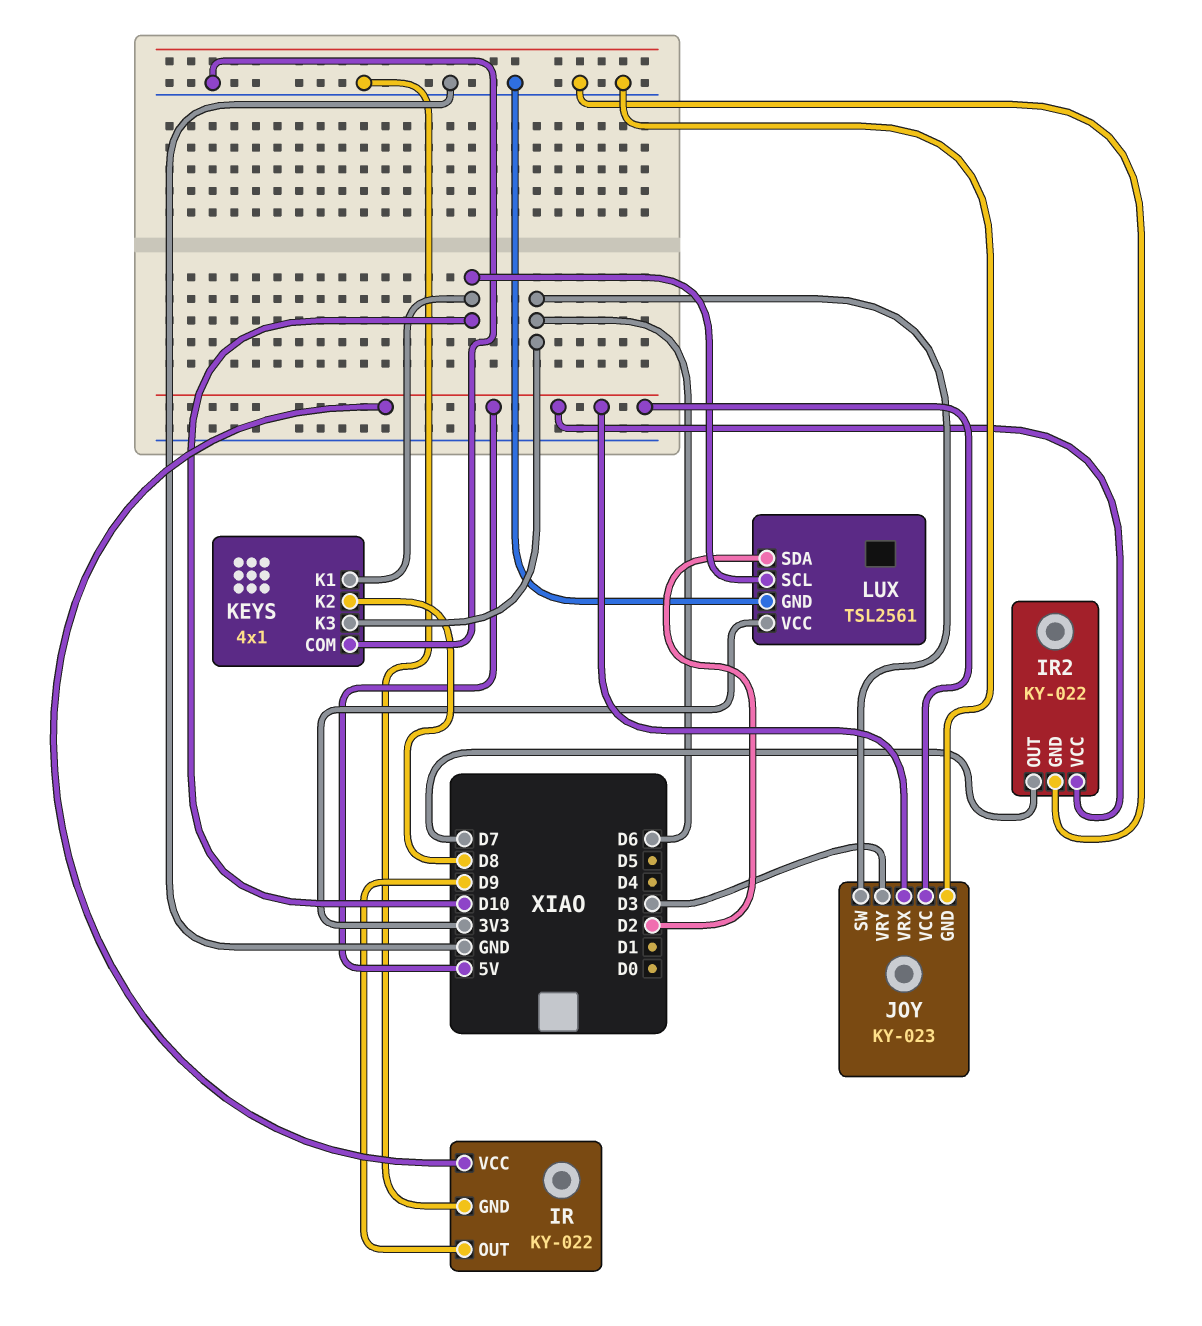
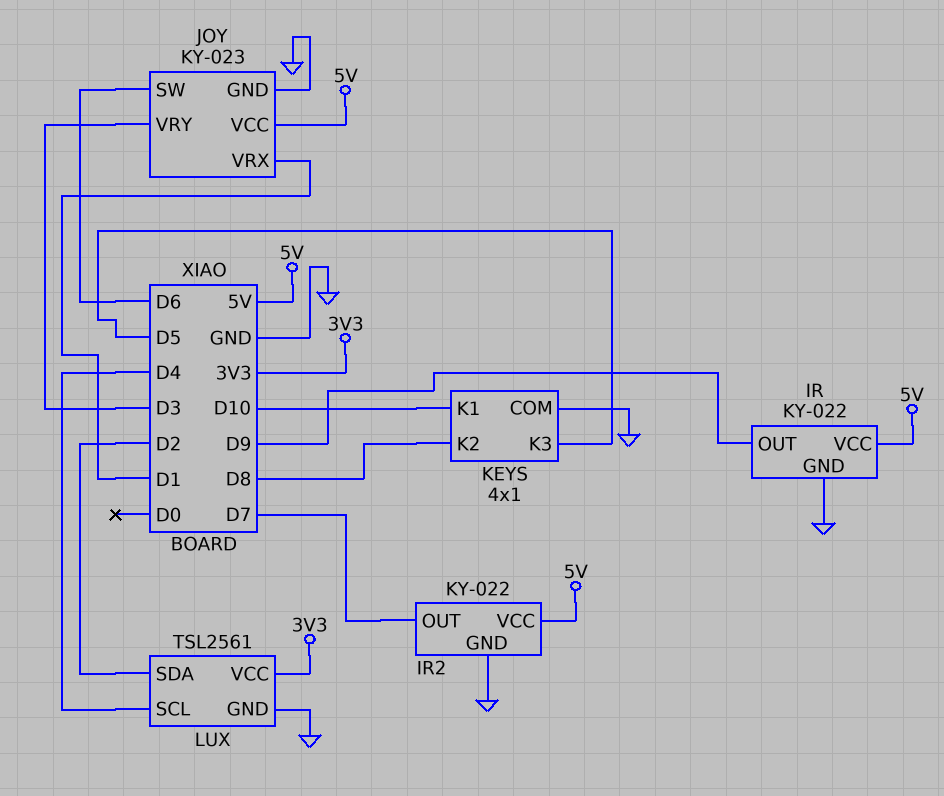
JOY pin VRX: 5V -> D1
KEYS pin K3: D6 -> D5
LUX pin SCL: D10 -> D4

